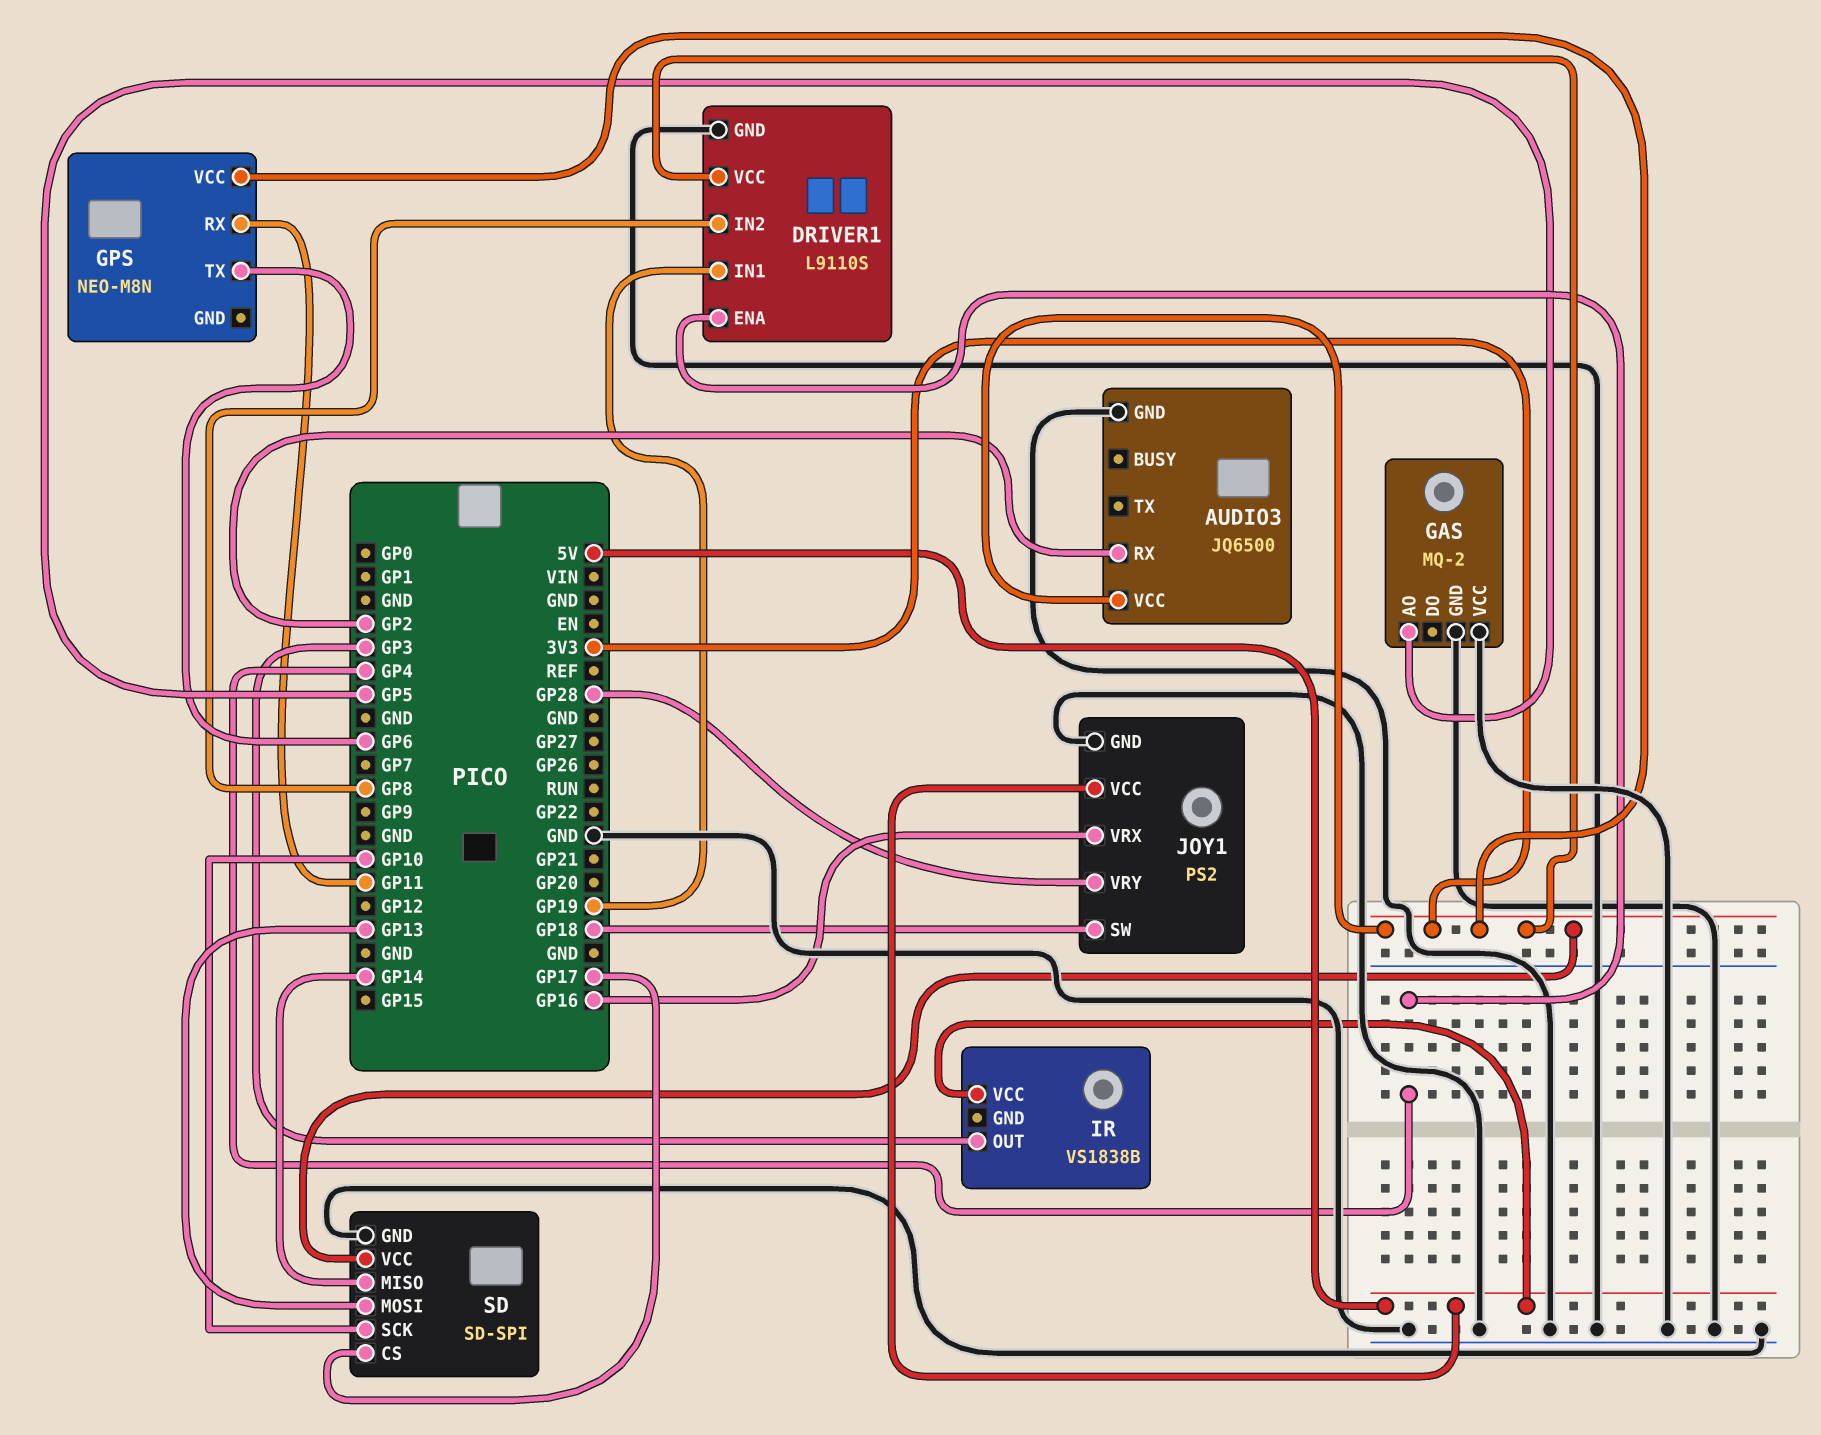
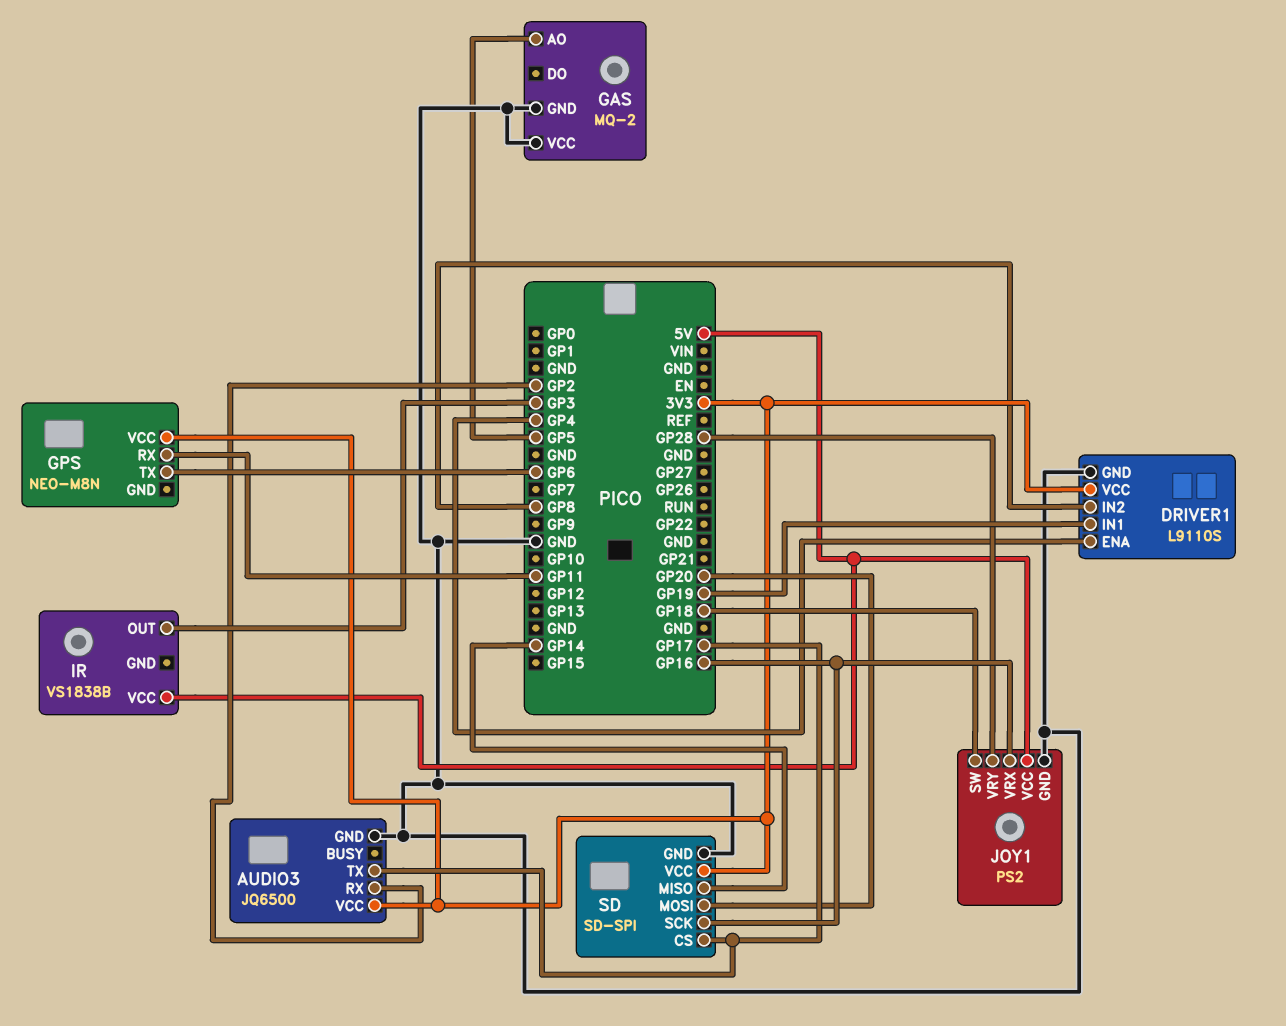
AUDIO3 pin TX: none -> GP17
SD pin MOSI: GP13 -> GP20
SD pin SCK: GP10 -> GP16

